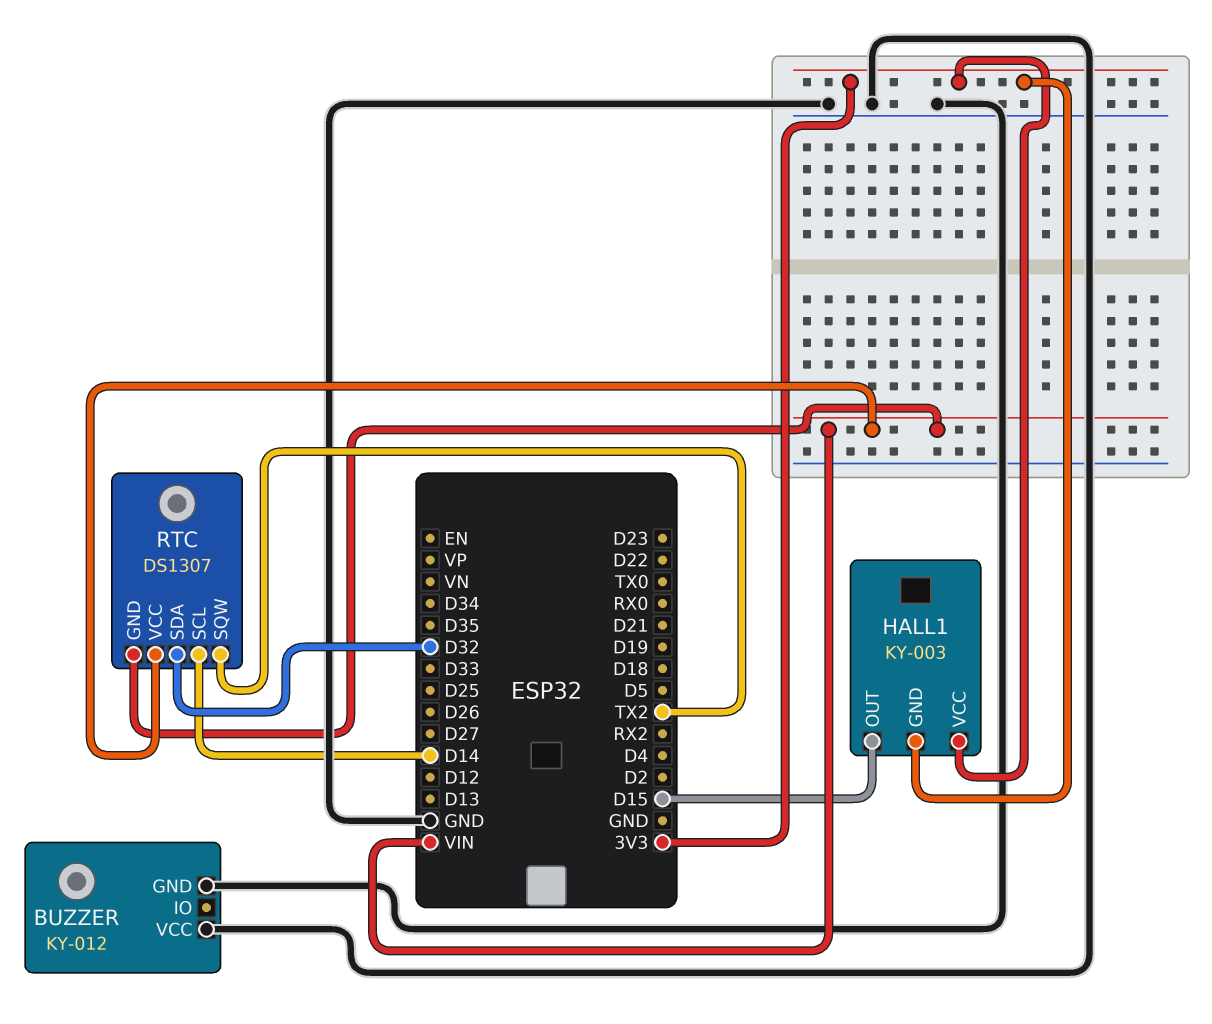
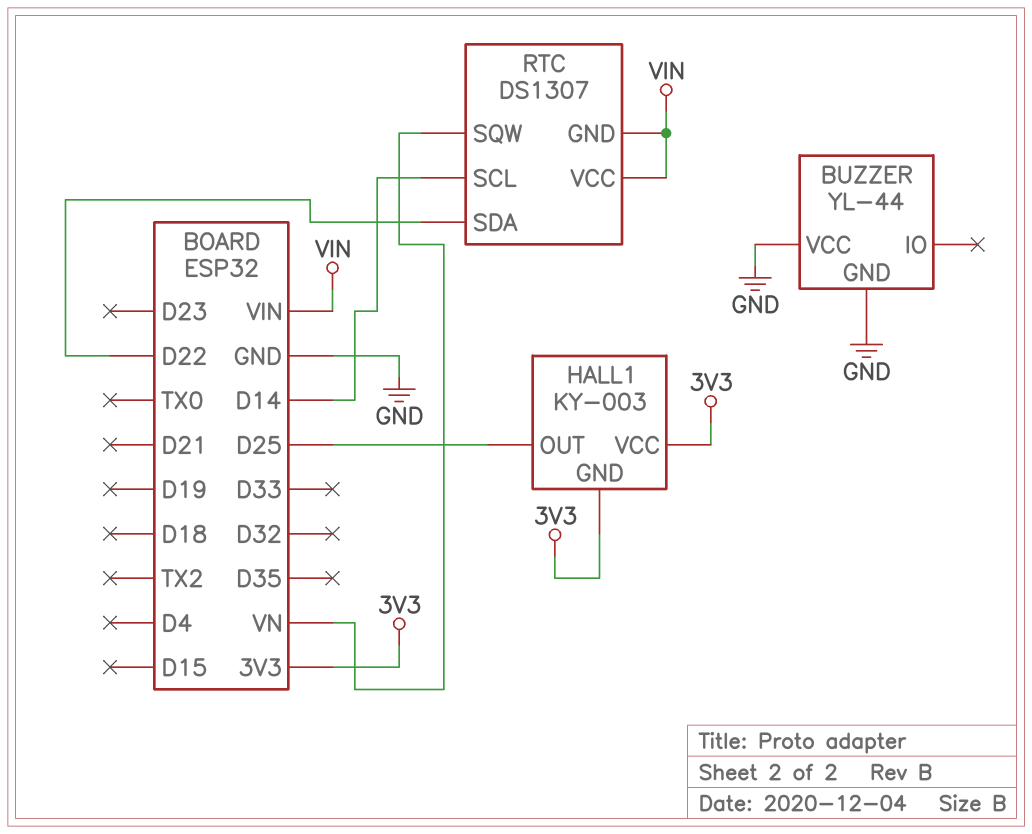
BUZZER: KY-012 -> YL-44
HALL1 pin OUT: D15 -> D25
RTC pin SDA: D32 -> D22
RTC pin SQW: TX2 -> VN

